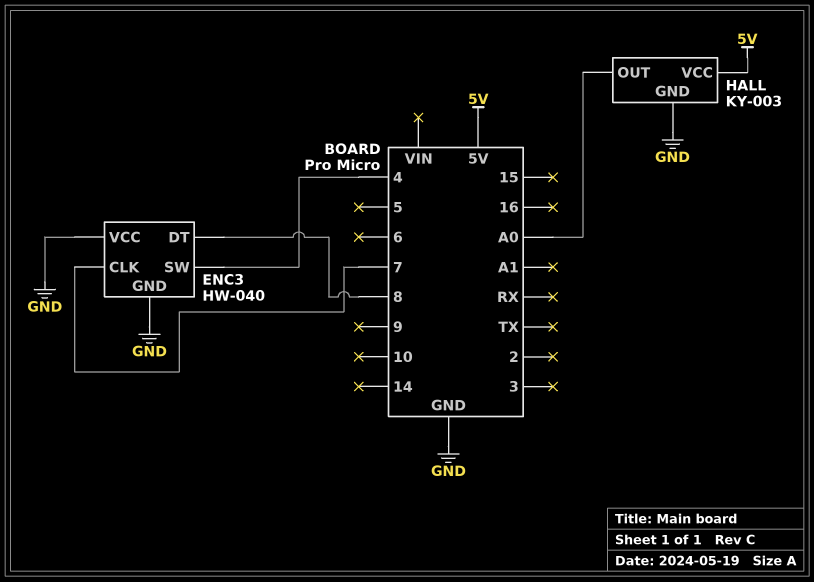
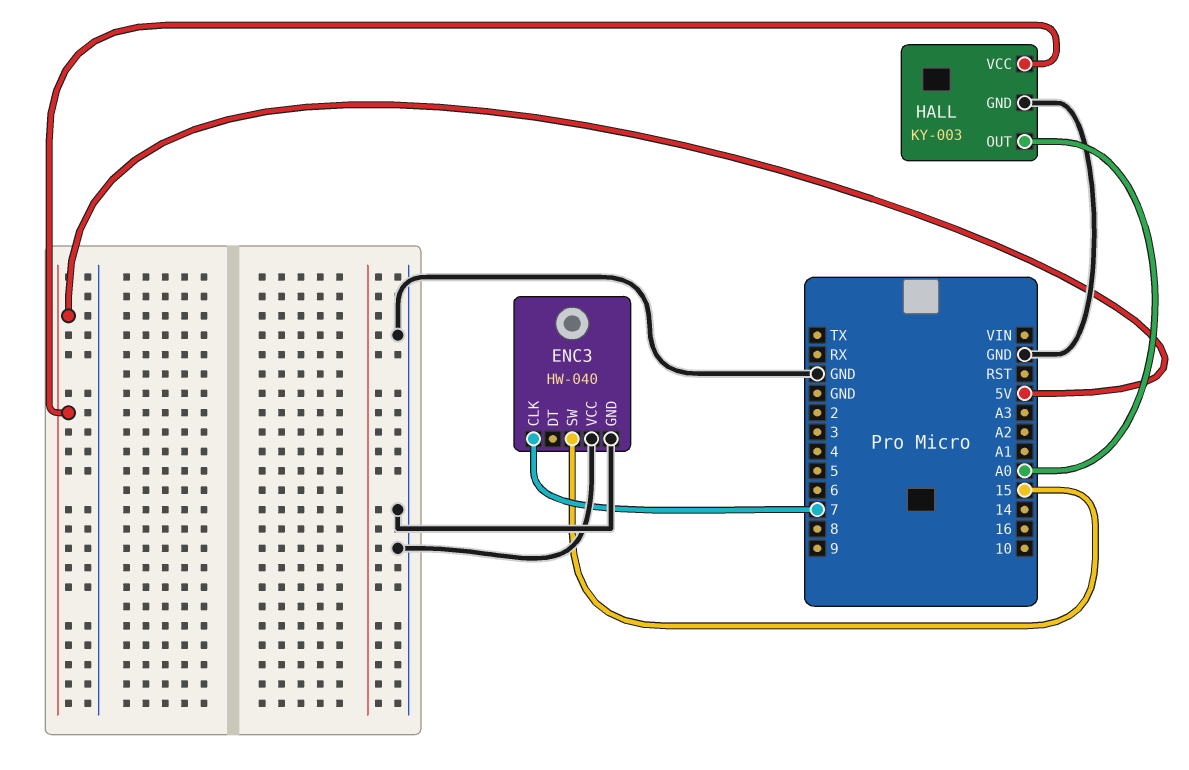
ENC3 pin DT: 8 -> none
ENC3 pin SW: 4 -> 15

